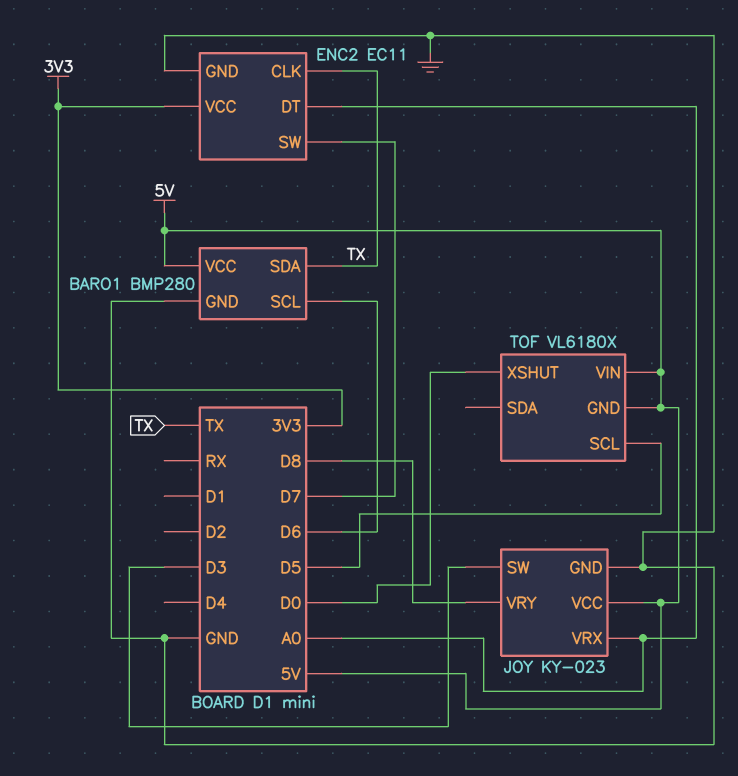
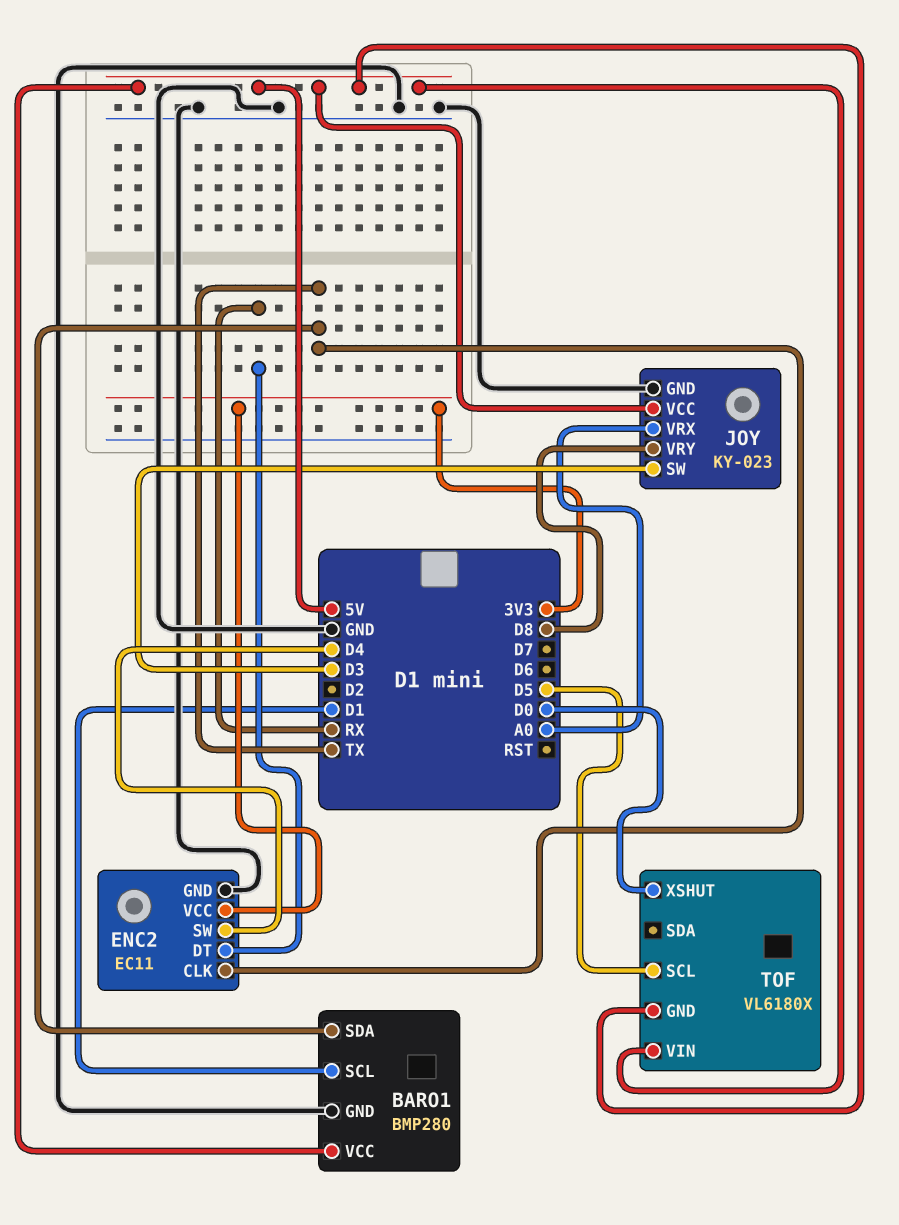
BARO1 pin SCL: D6 -> D1
ENC2 pin DT: A0 -> RX
ENC2 pin SW: D7 -> D4

